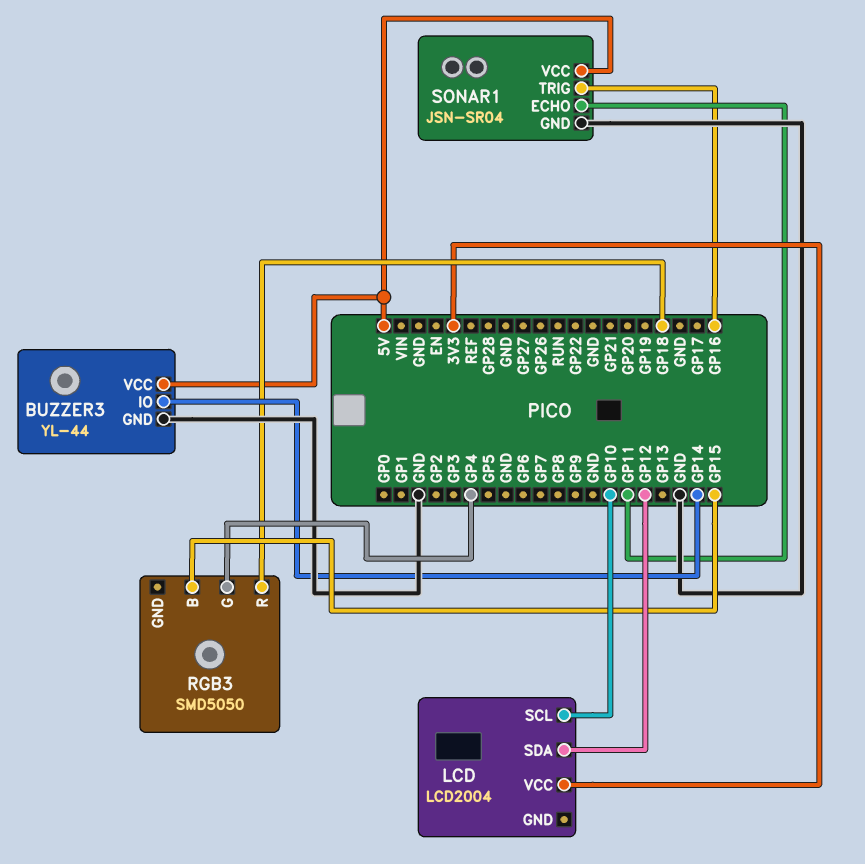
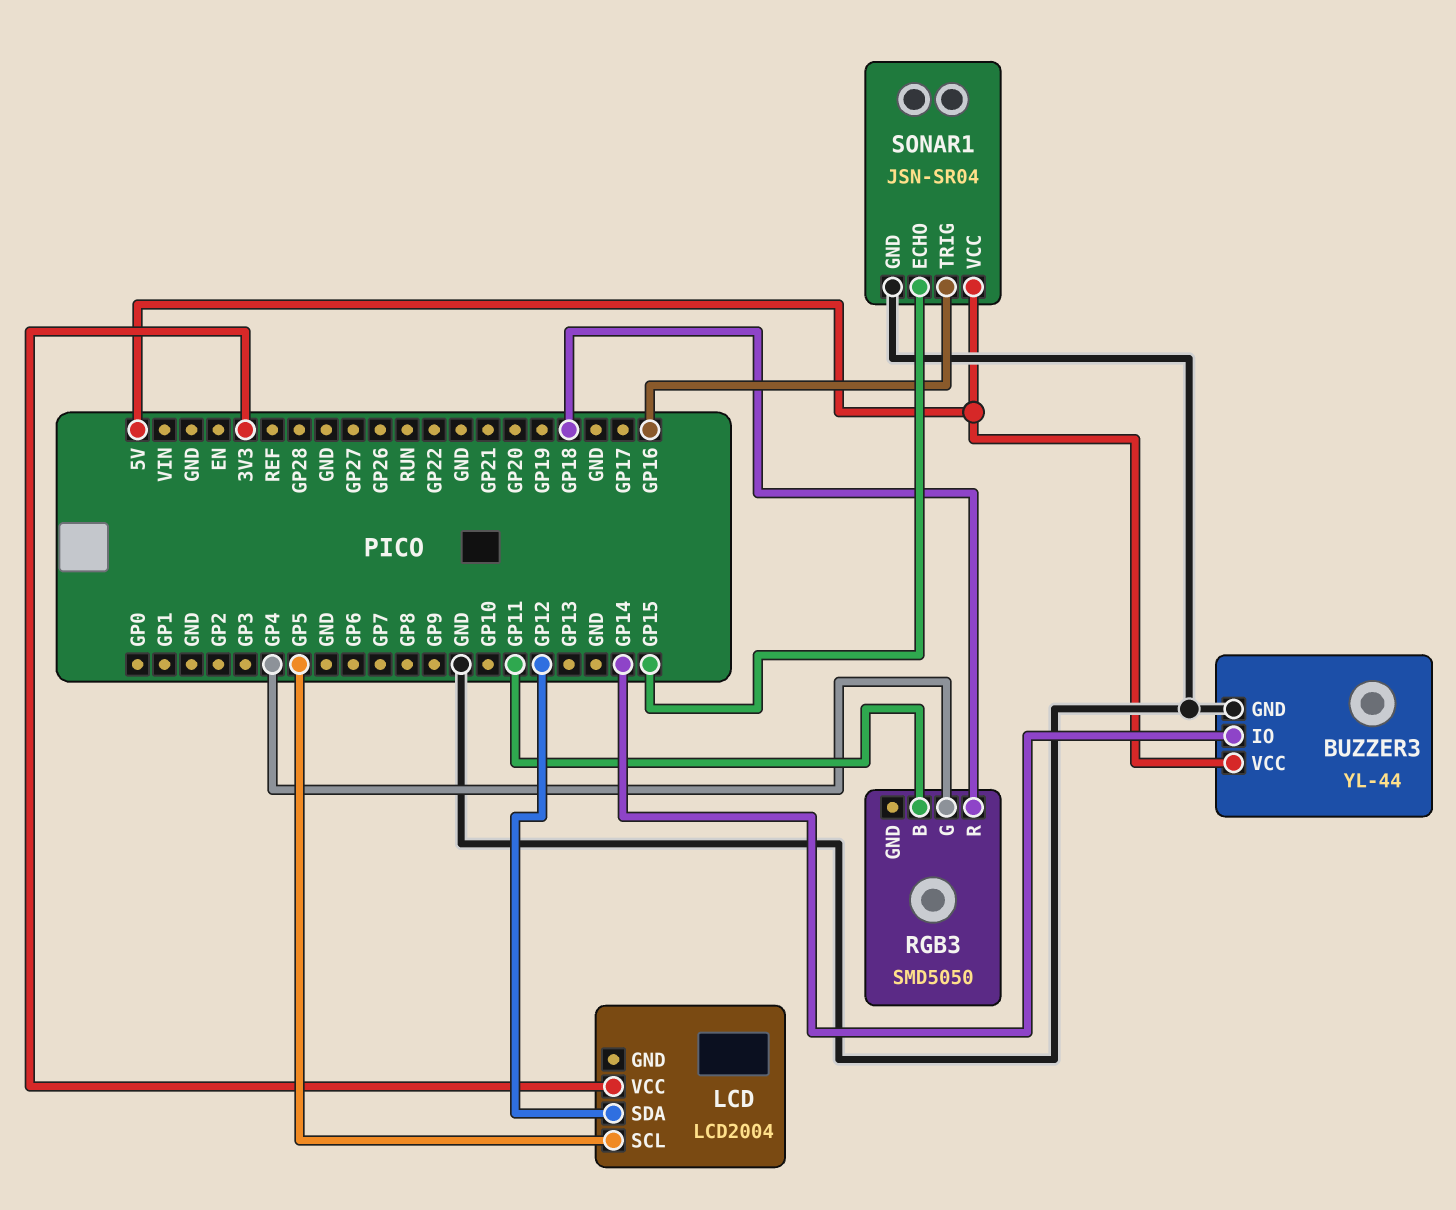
LCD pin SCL: GP10 -> GP5
RGB3 pin B: GP15 -> GP11
SONAR1 pin ECHO: GP11 -> GP15

